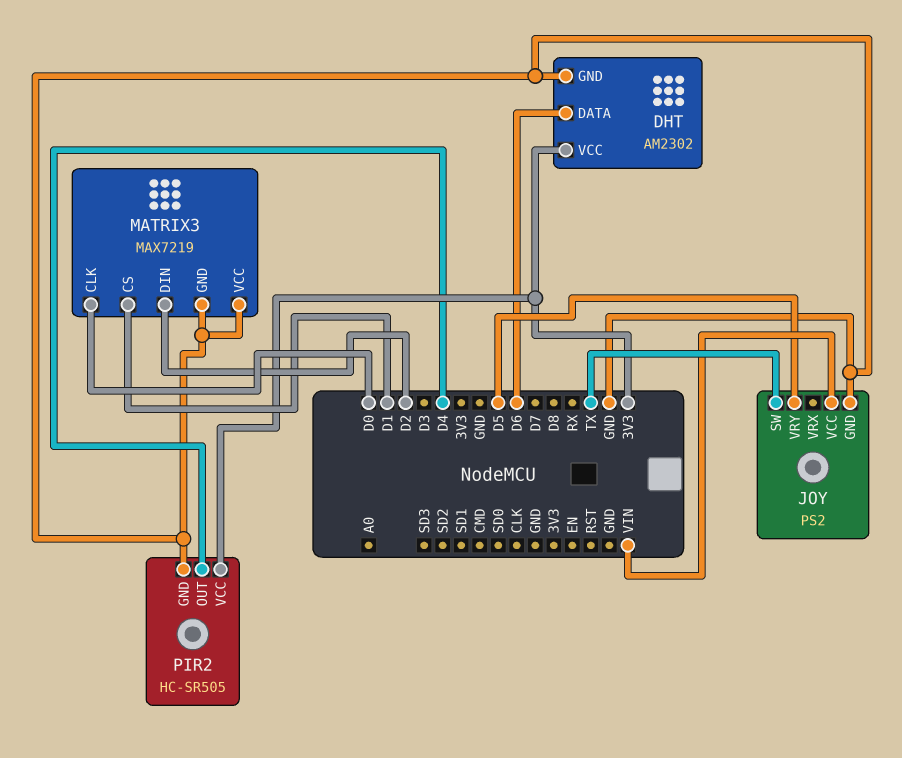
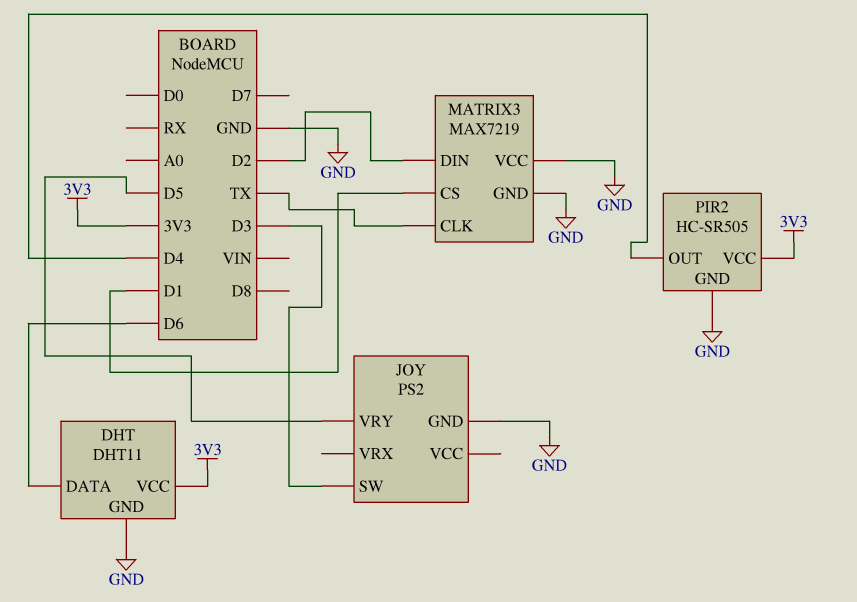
DHT: AM2302 -> DHT11
JOY pin SW: TX -> D3
JOY pin VCC: VIN -> none
MATRIX3 pin CLK: D0 -> TX

